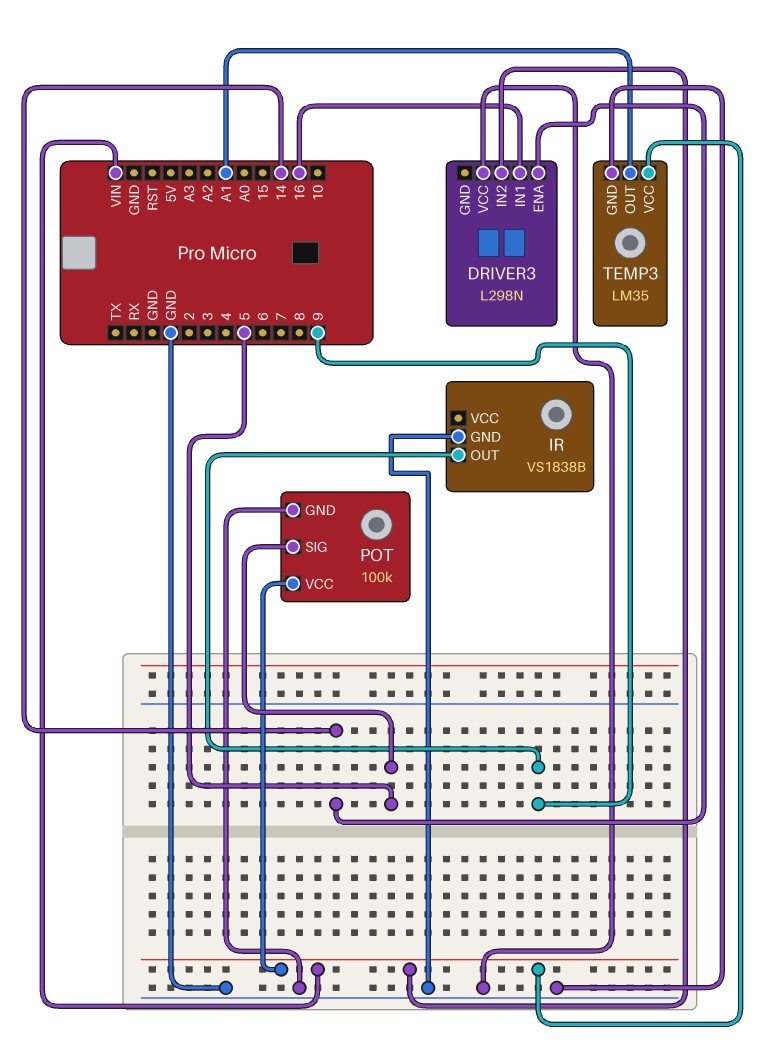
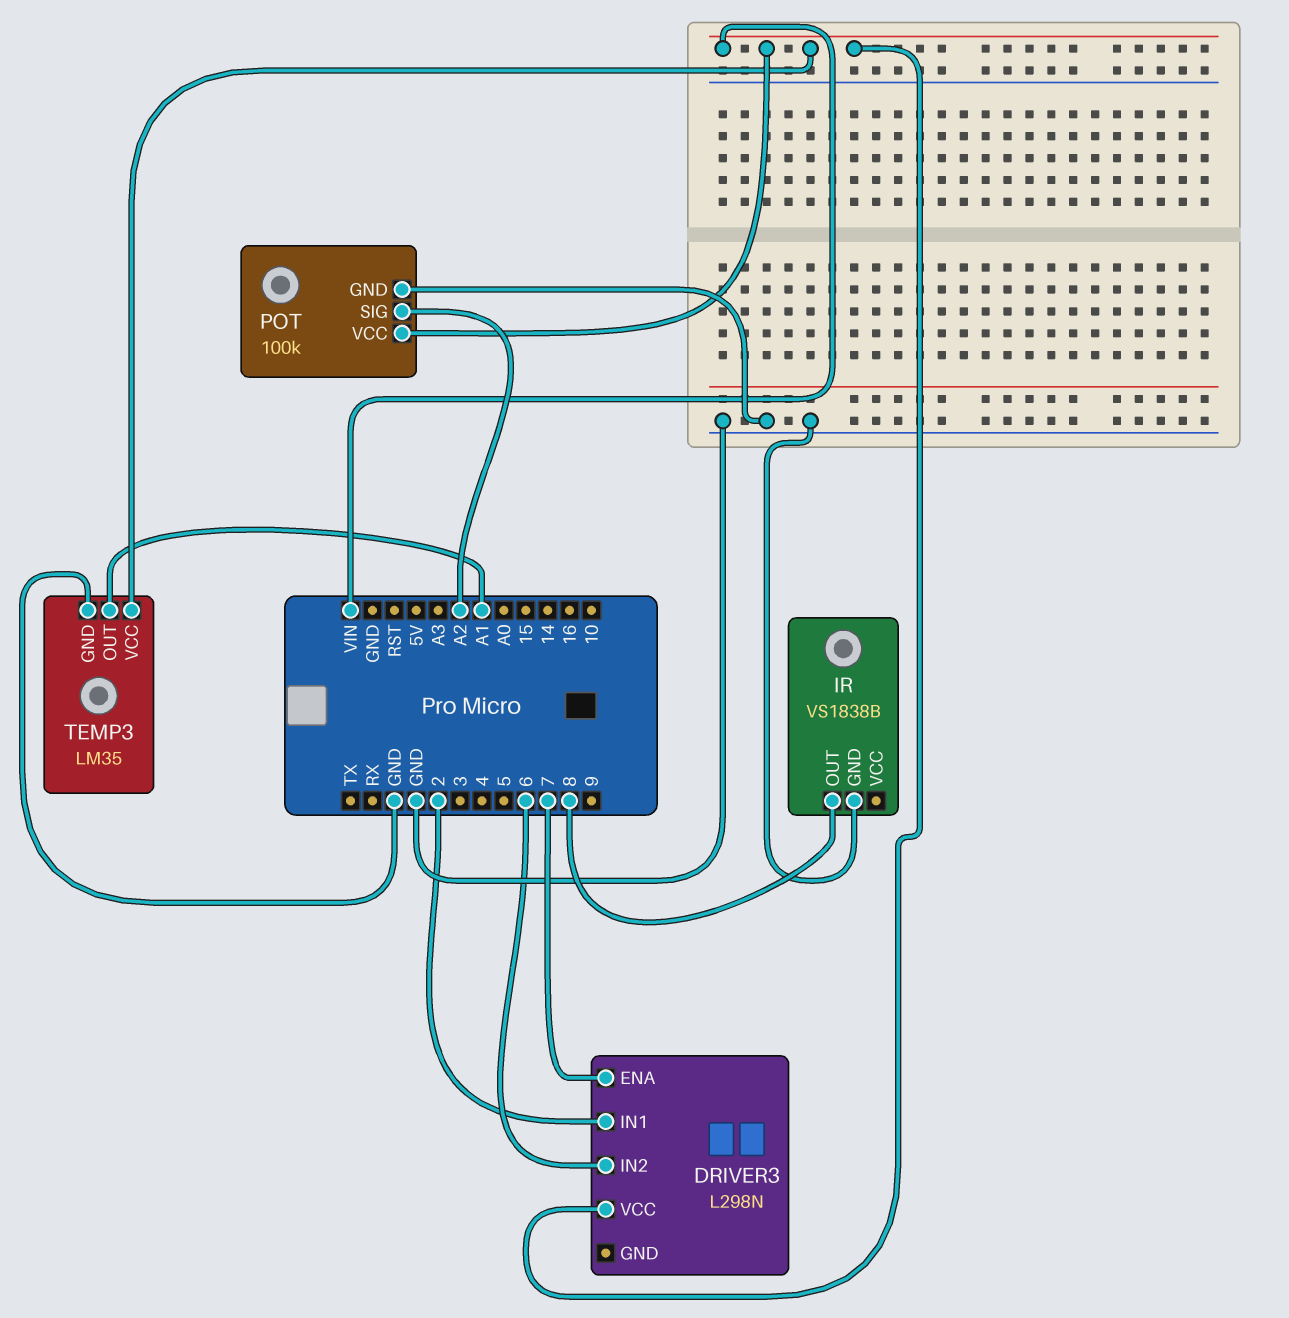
DRIVER3 pin ENA: 14 -> 7
DRIVER3 pin IN1: 16 -> 2
DRIVER3 pin IN2: VIN -> 6
DRIVER3 pin VCC: GND -> VIN
IR pin OUT: 9 -> 8
POT pin SIG: 5 -> A2

